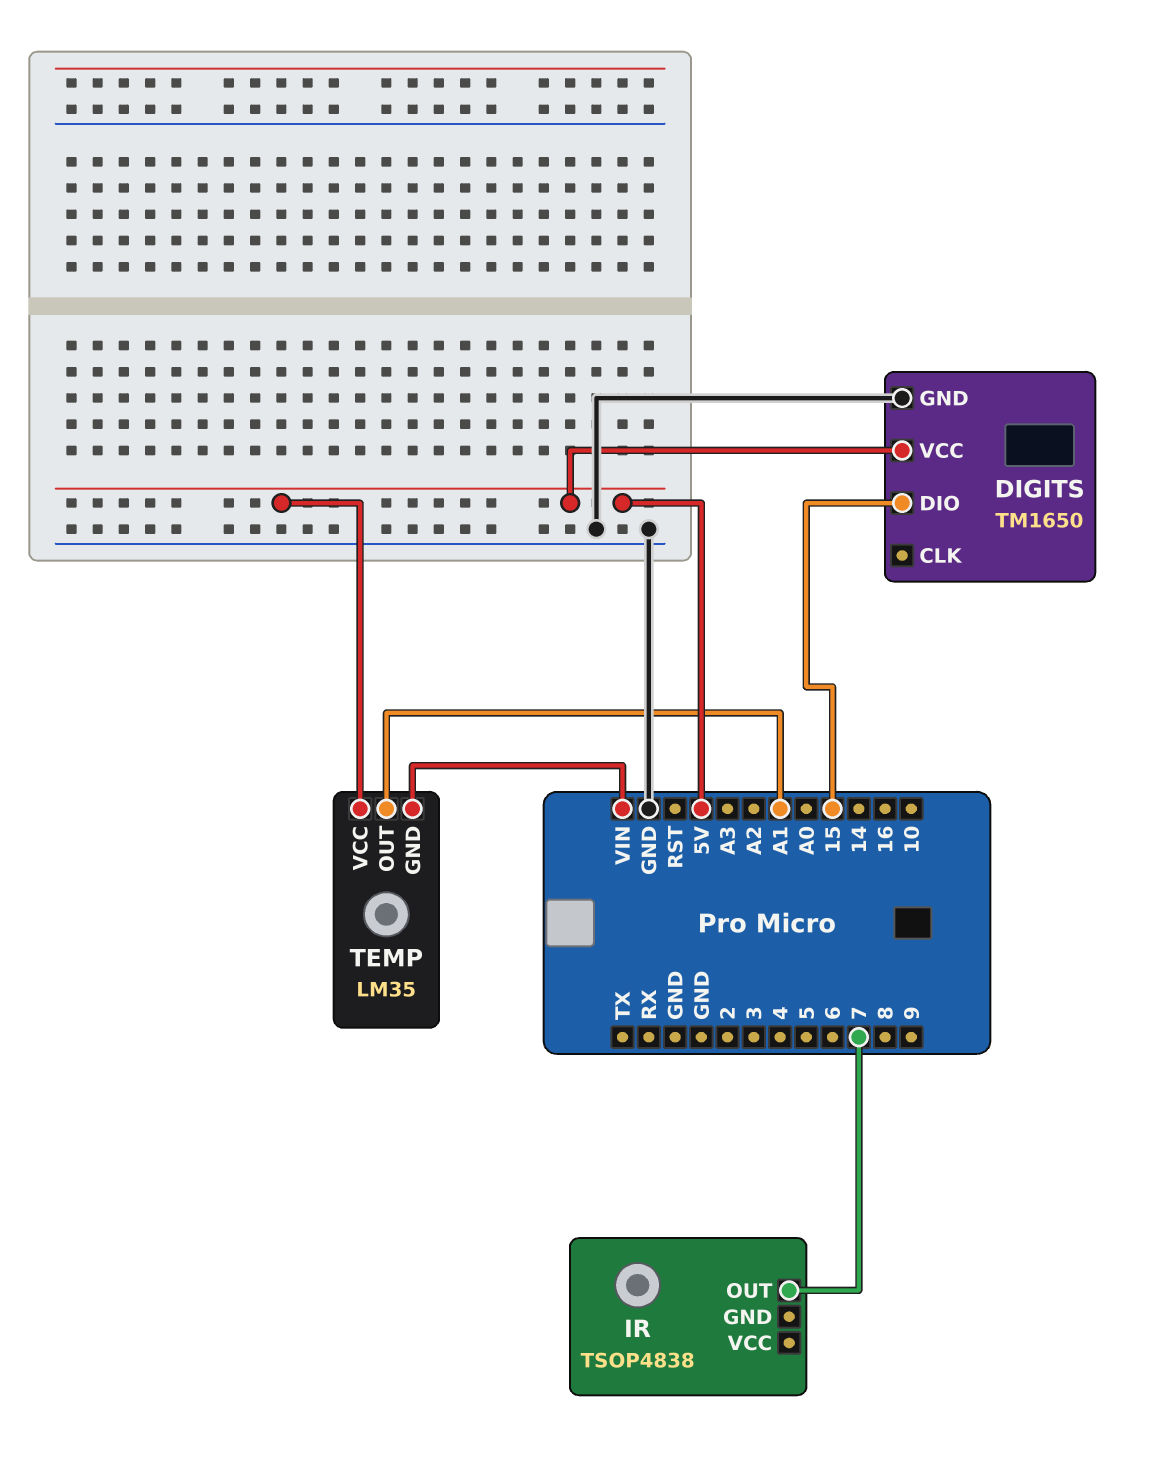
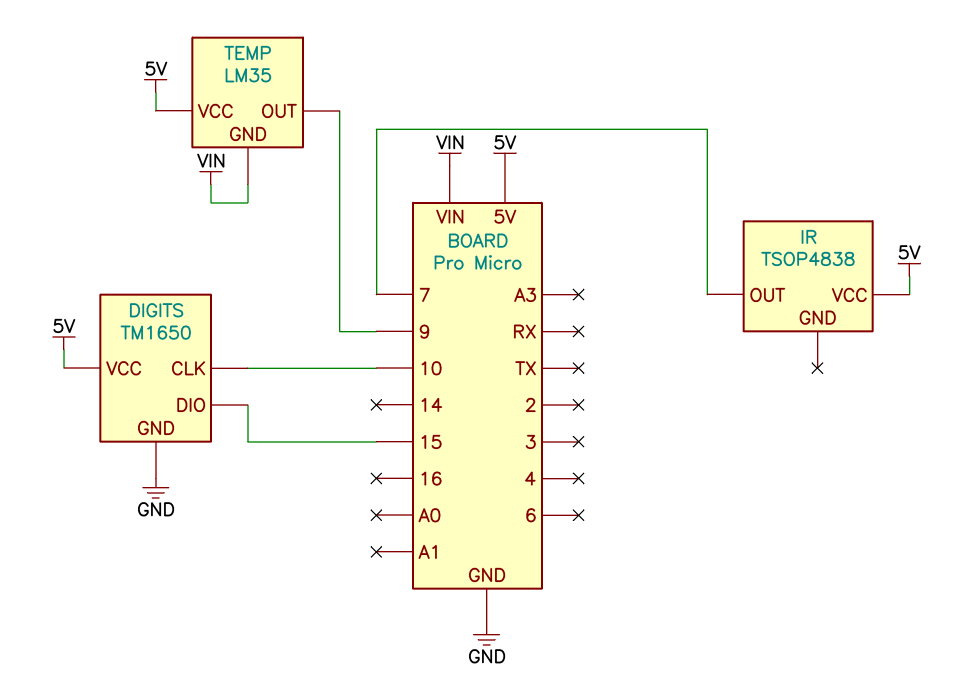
DIGITS pin CLK: none -> 10
IR pin VCC: none -> 5V
TEMP pin OUT: A1 -> 9

